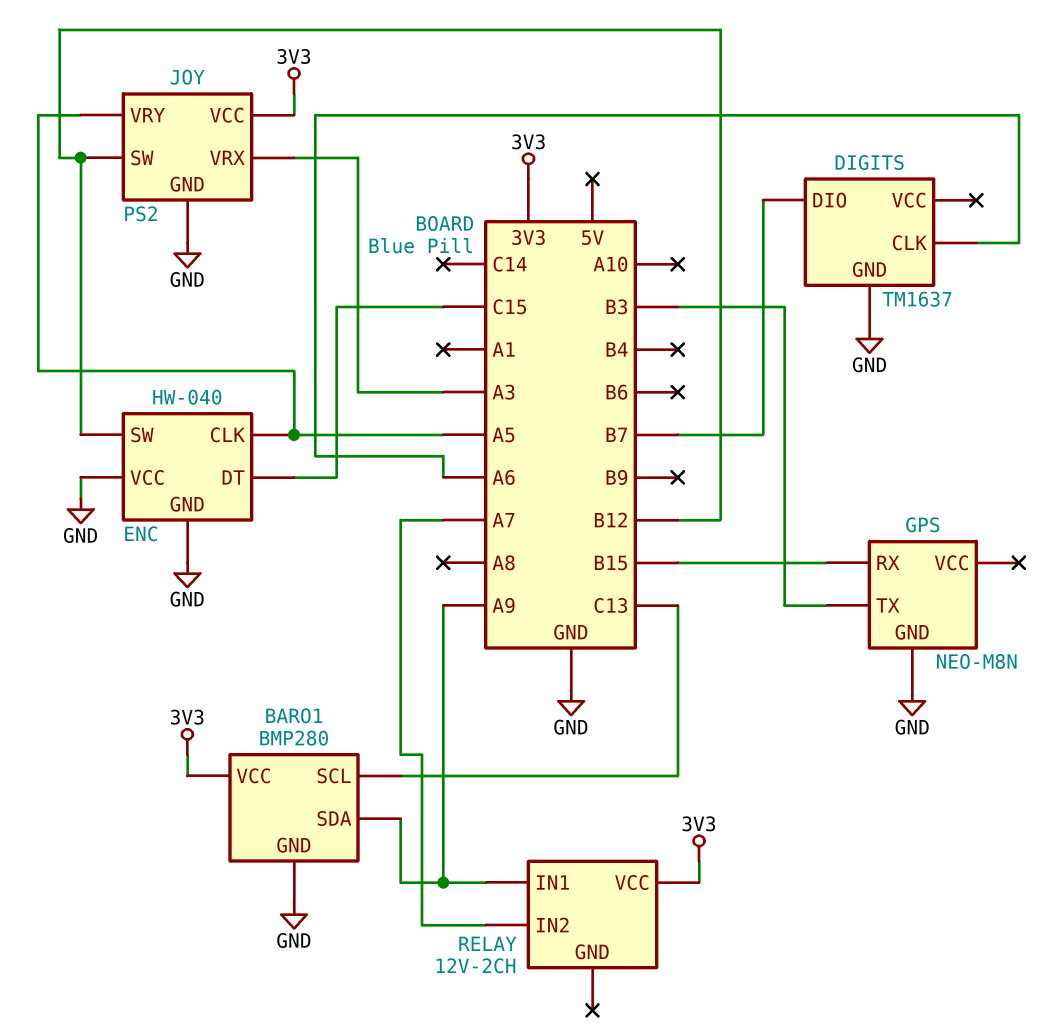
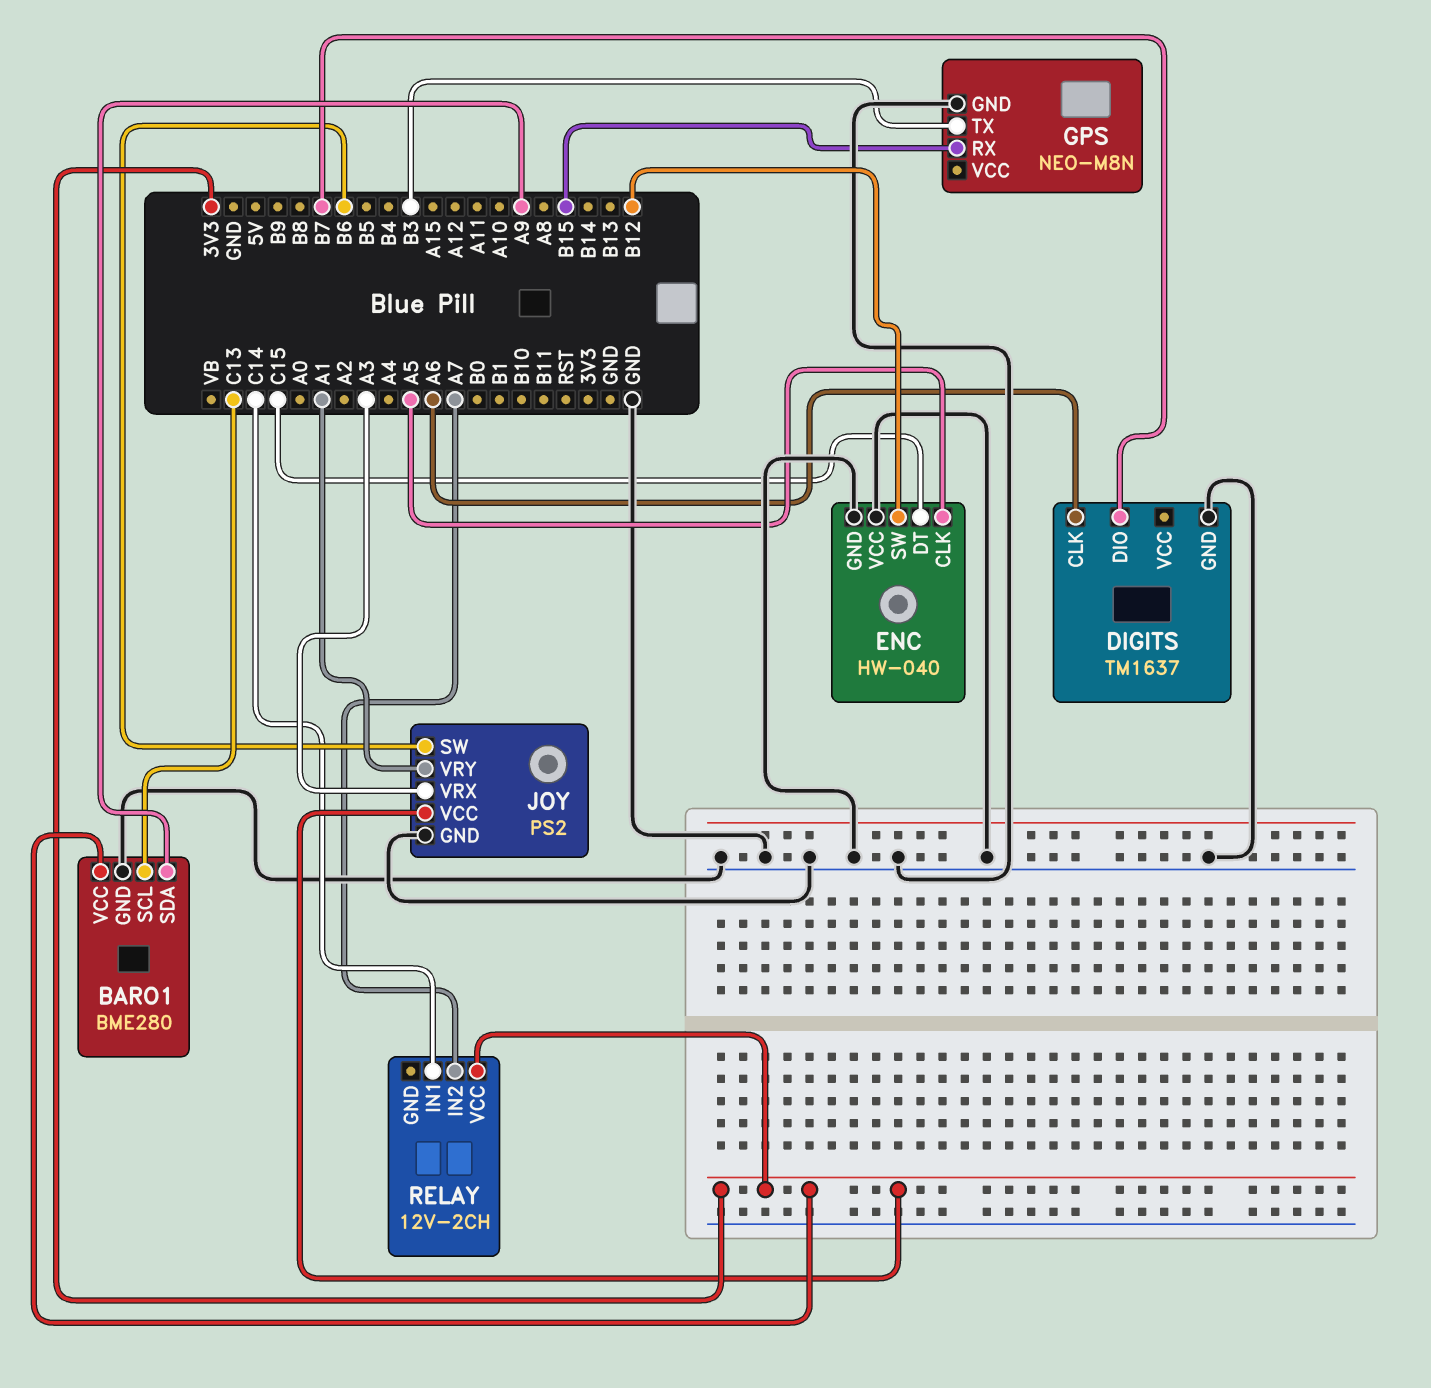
BARO1: BMP280 -> BME280
JOY pin SW: B12 -> B6
JOY pin VRY: A5 -> A1
RELAY pin IN1: A9 -> C14

